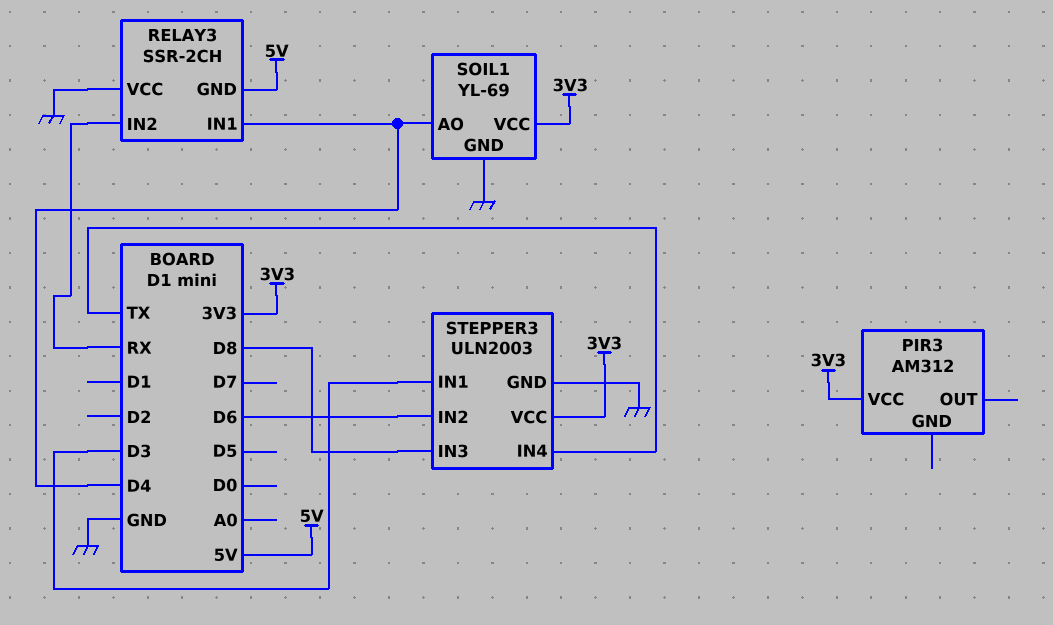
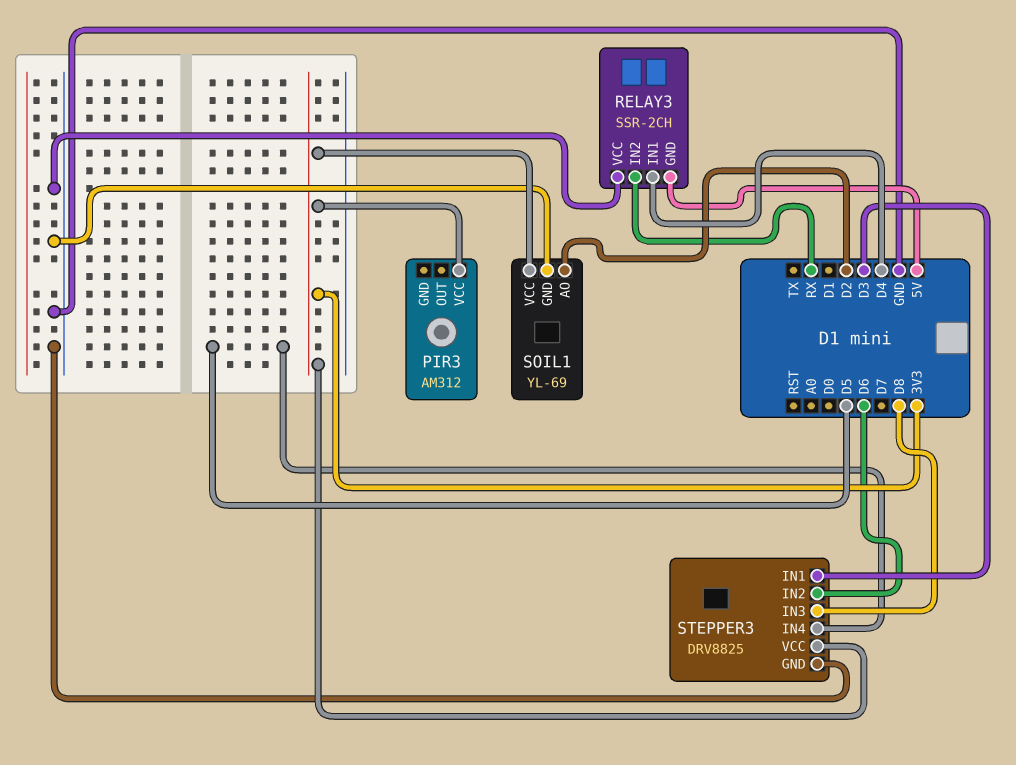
SOIL1 pin AO: D4 -> D2
STEPPER3: ULN2003 -> DRV8825
STEPPER3 pin IN4: TX -> D5

